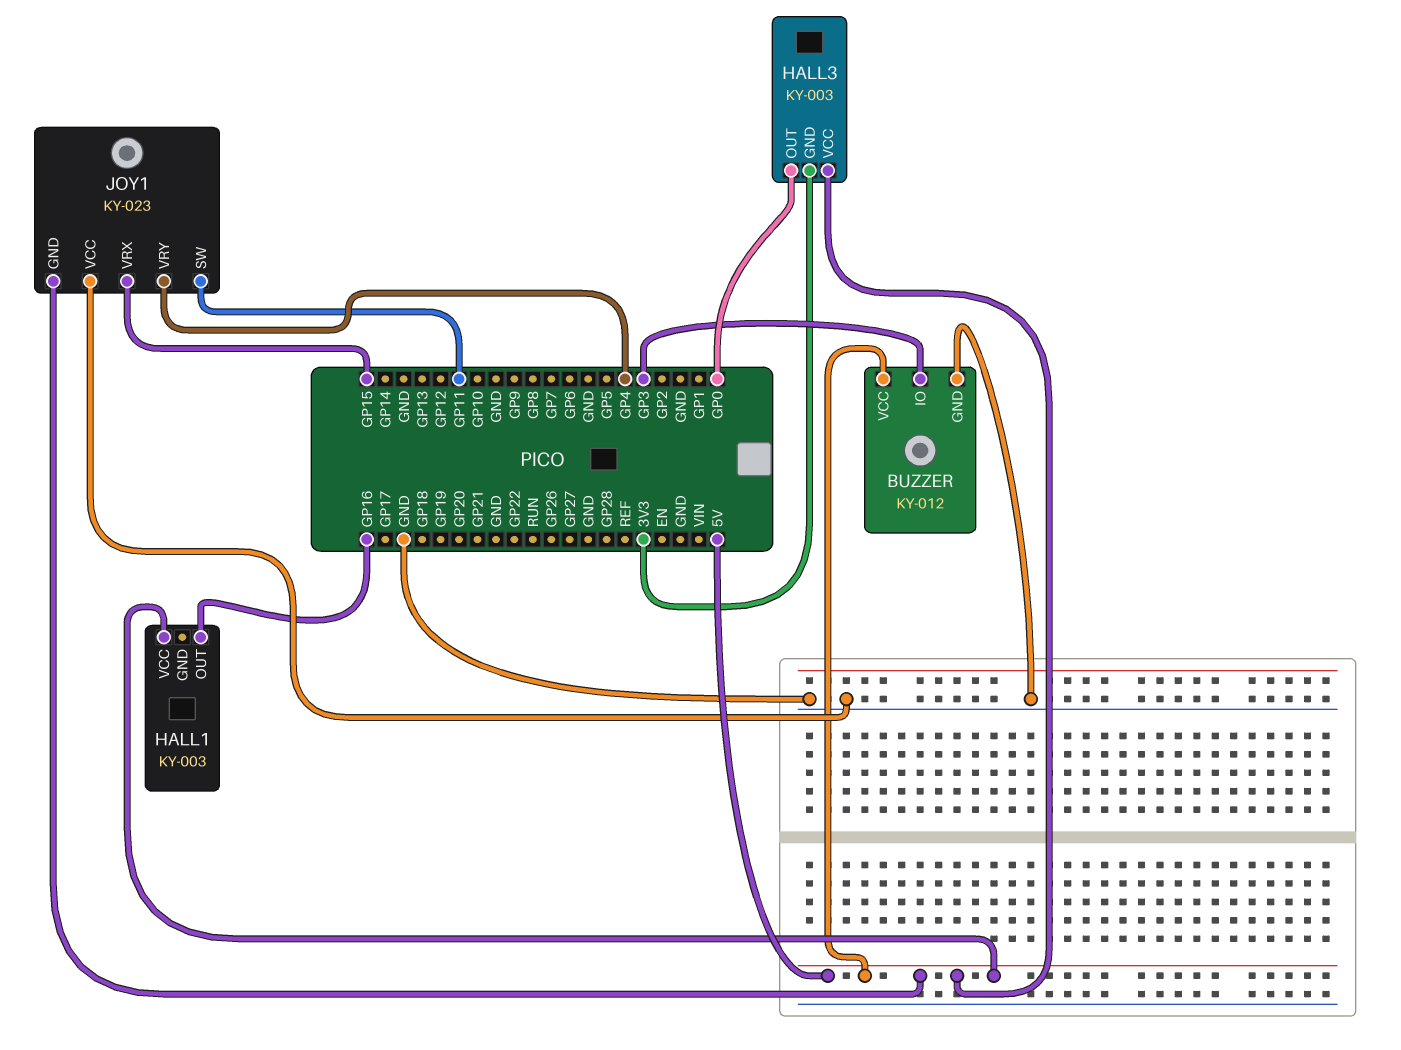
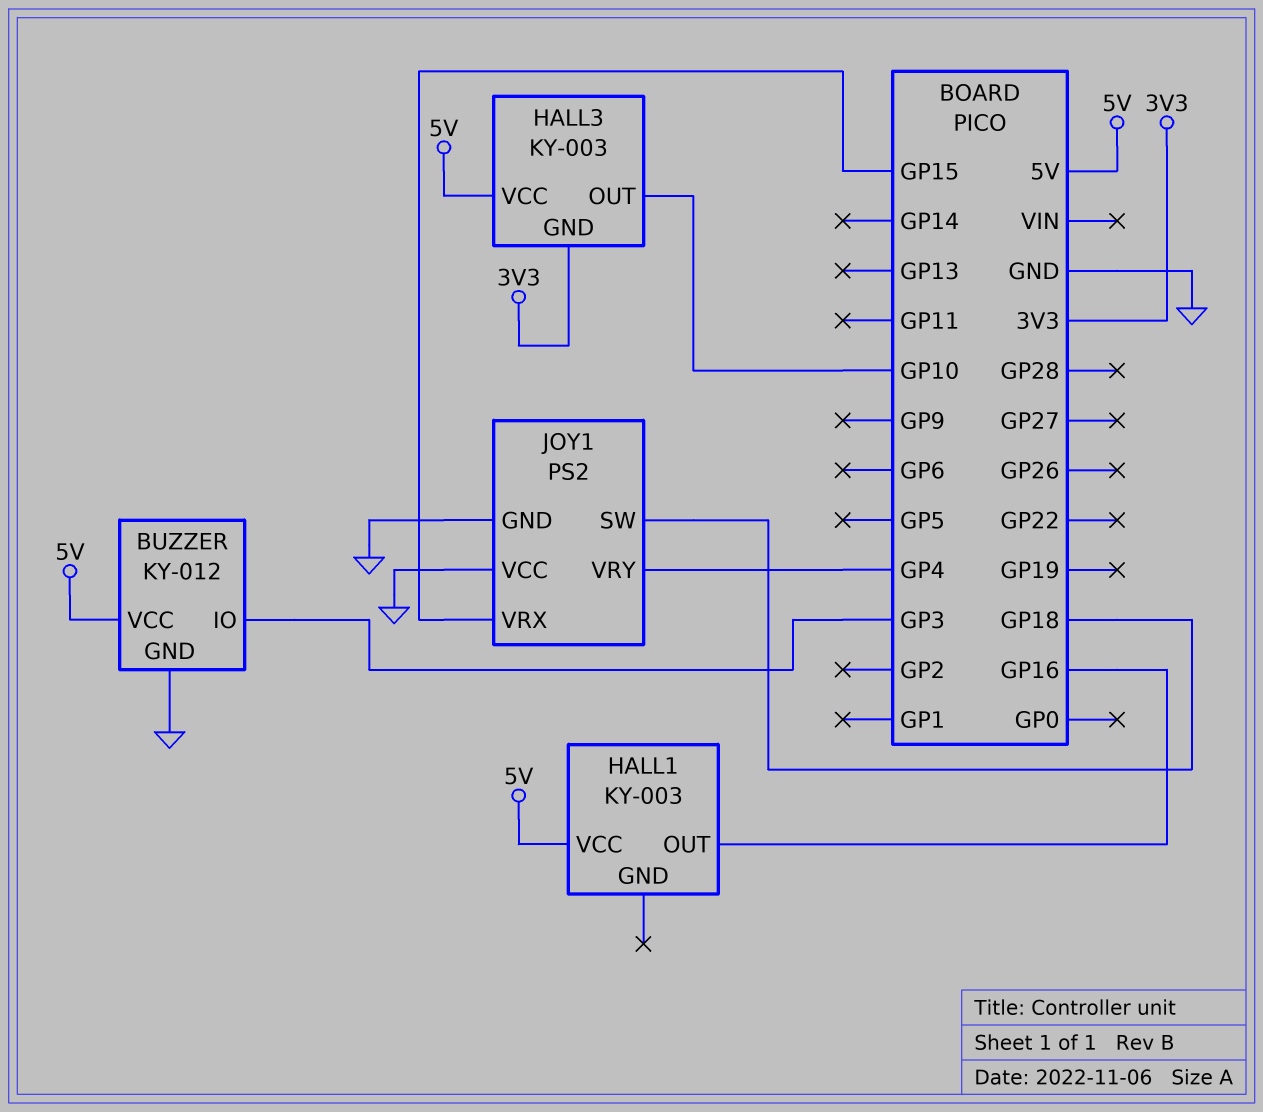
HALL3 pin OUT: GP0 -> GP10
JOY1: KY-023 -> PS2
JOY1 pin GND: 5V -> GND
JOY1 pin SW: GP11 -> GP18

